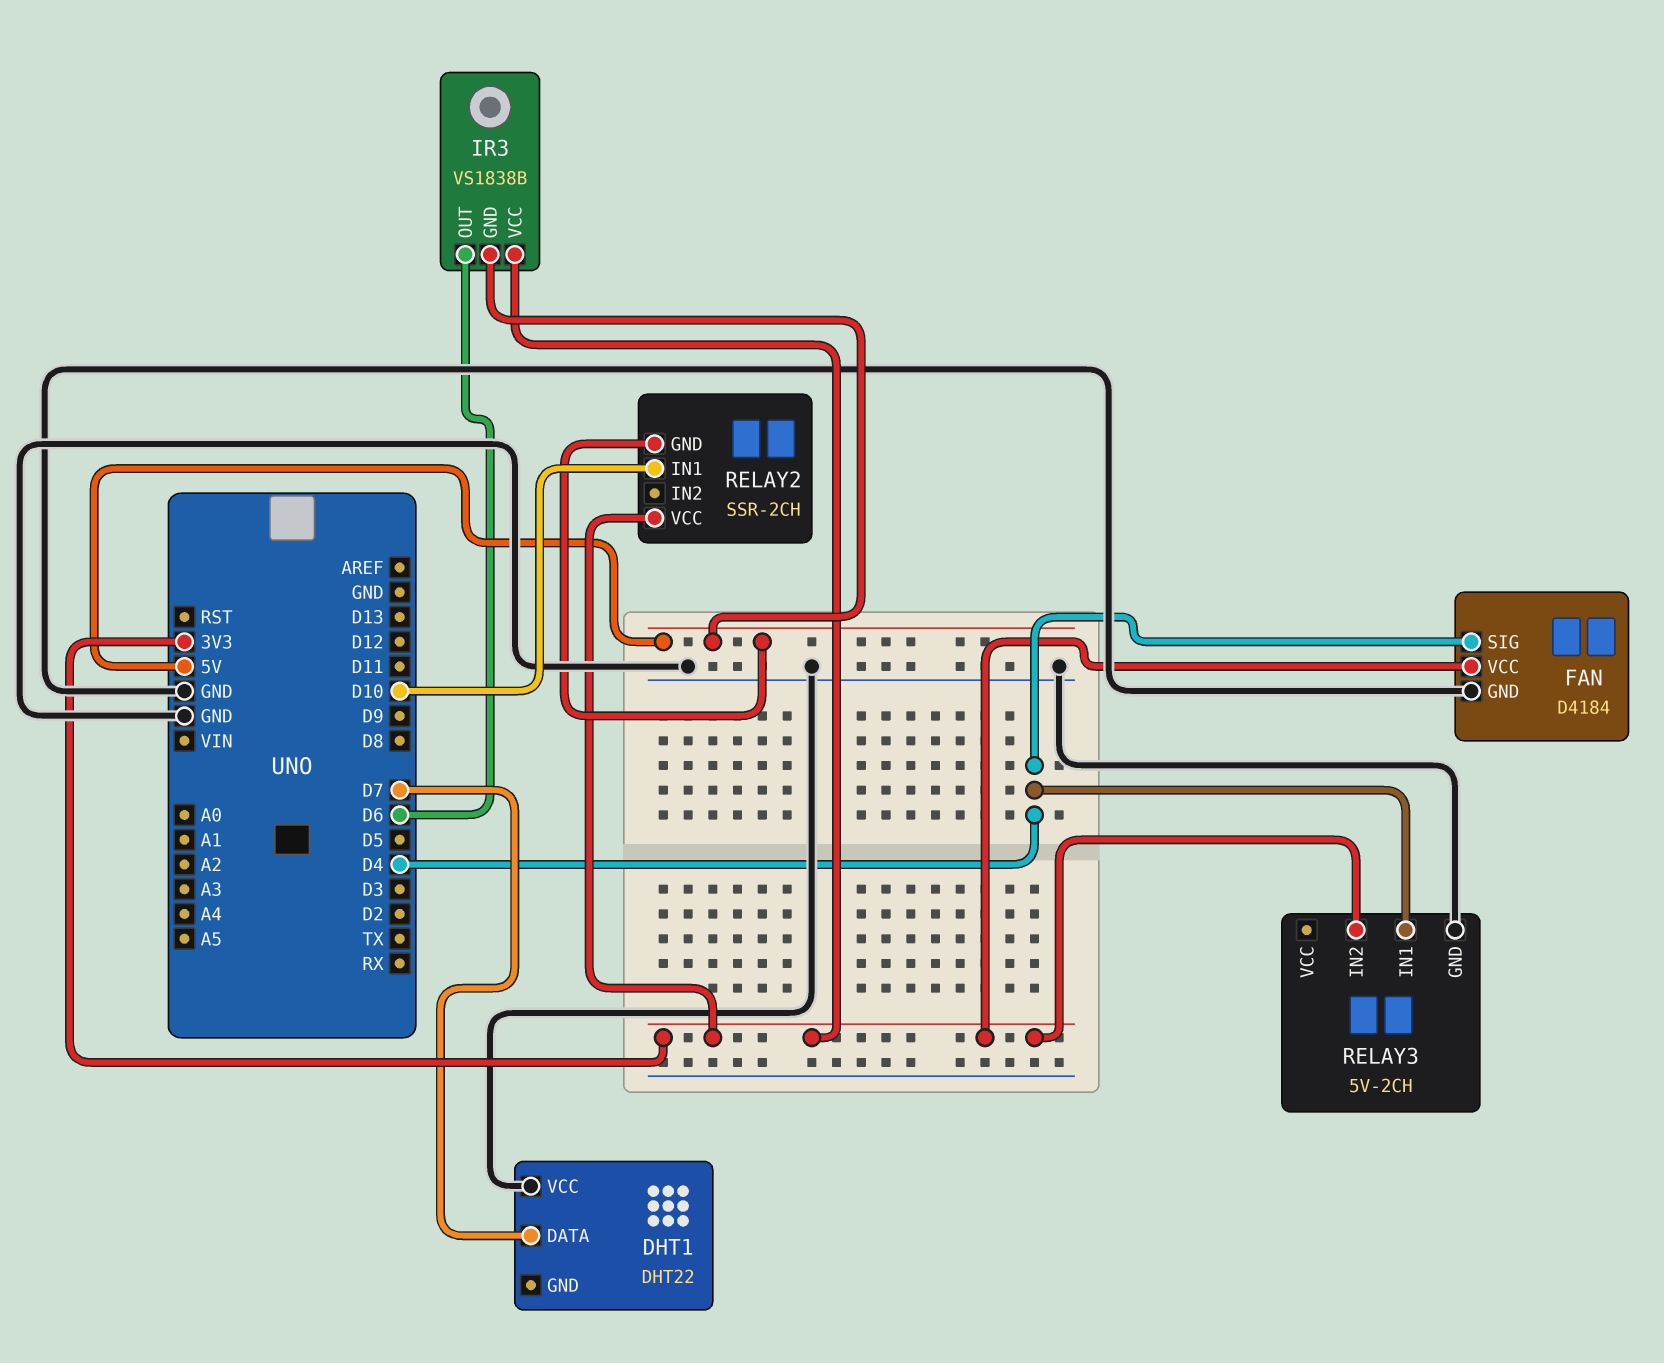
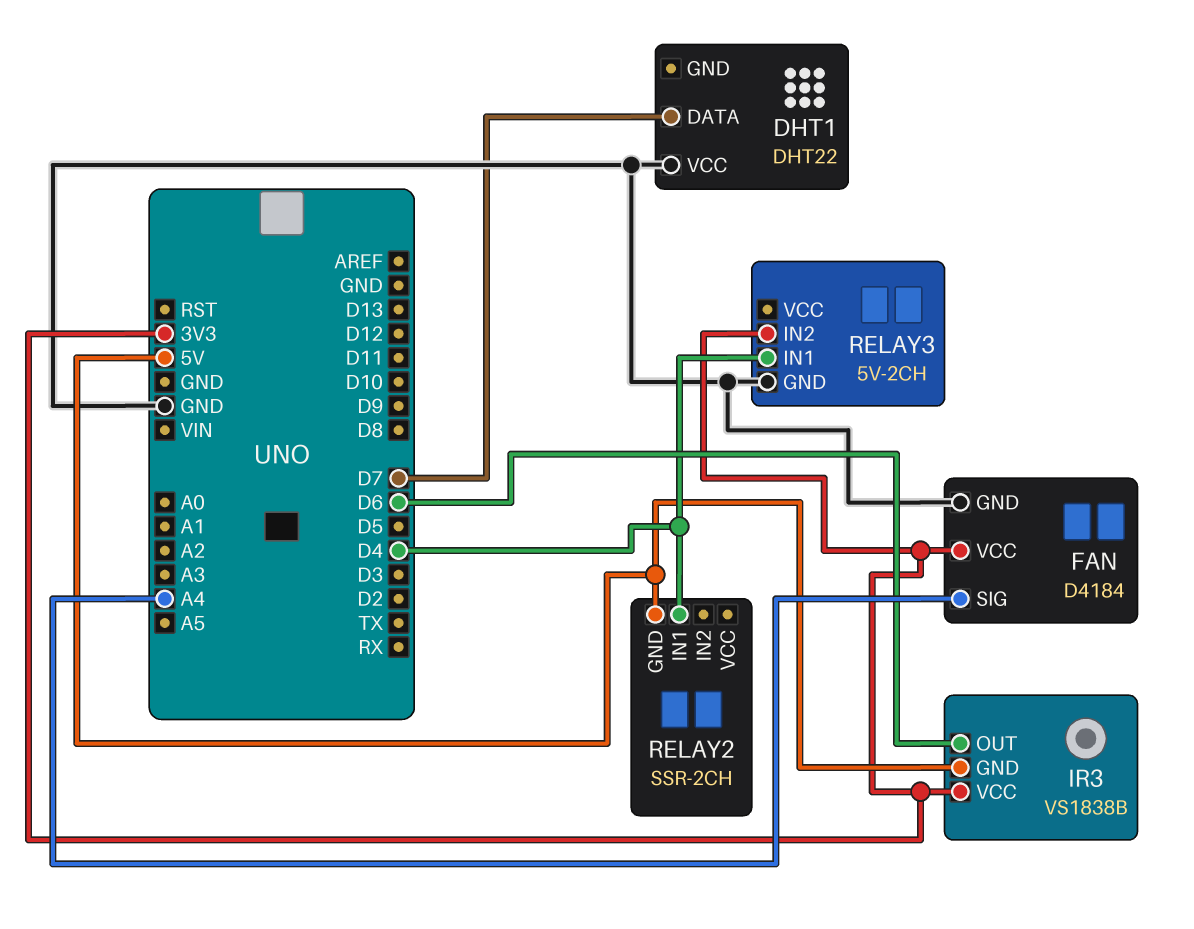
FAN pin SIG: D4 -> A4
RELAY2 pin IN1: D10 -> D4
RELAY2 pin VCC: 3V3 -> none

